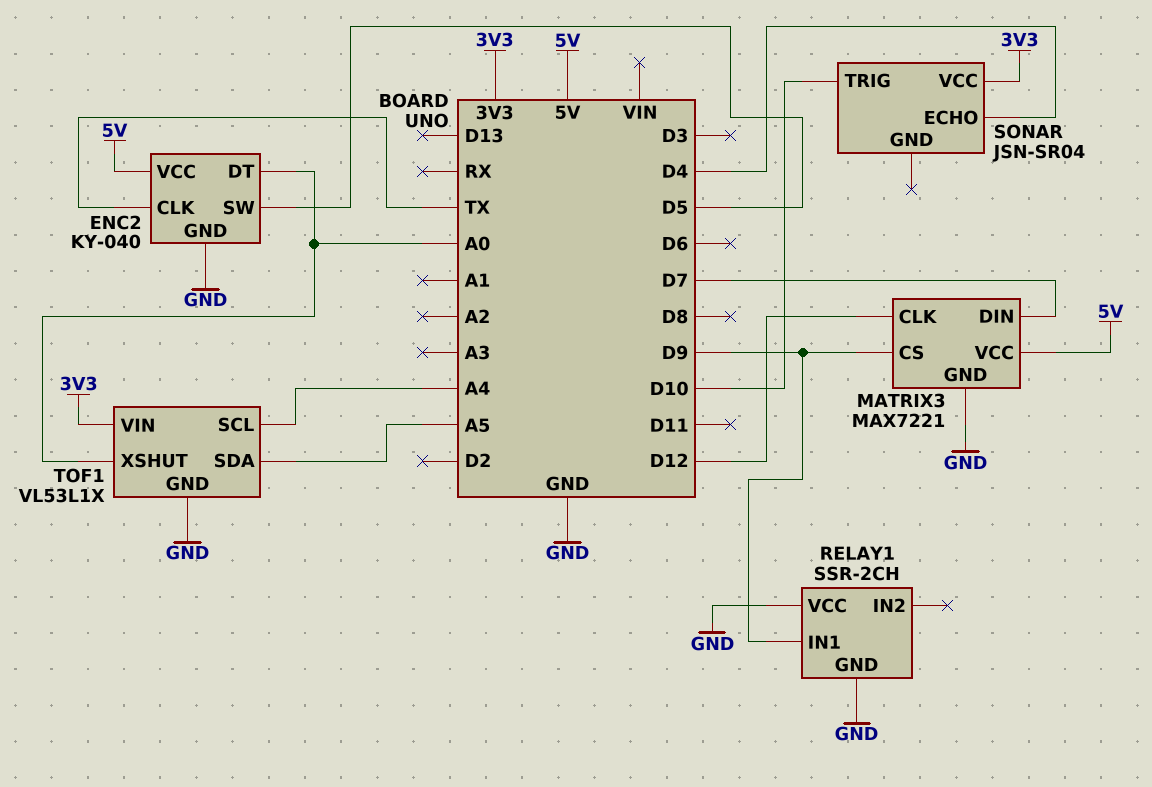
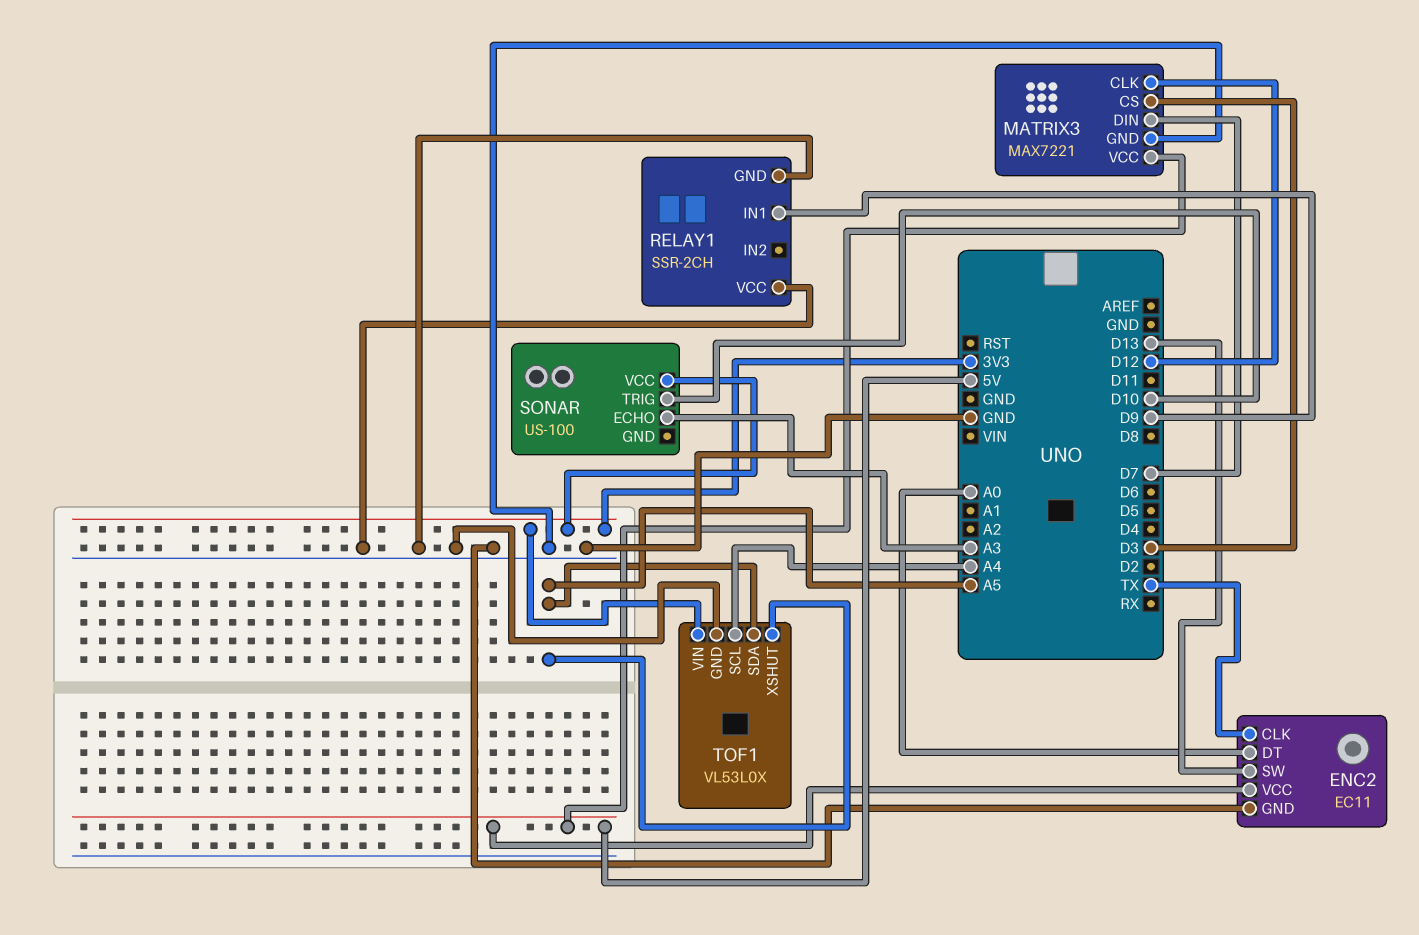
ENC2: KY-040 -> EC11
ENC2 pin SW: D5 -> D13
MATRIX3 pin CS: D9 -> D3
SONAR: JSN-SR04 -> US-100
SONAR pin ECHO: D4 -> A3
TOF1: VL53L1X -> VL53L0X
TOF1 pin XSHUT: A0 -> A5

